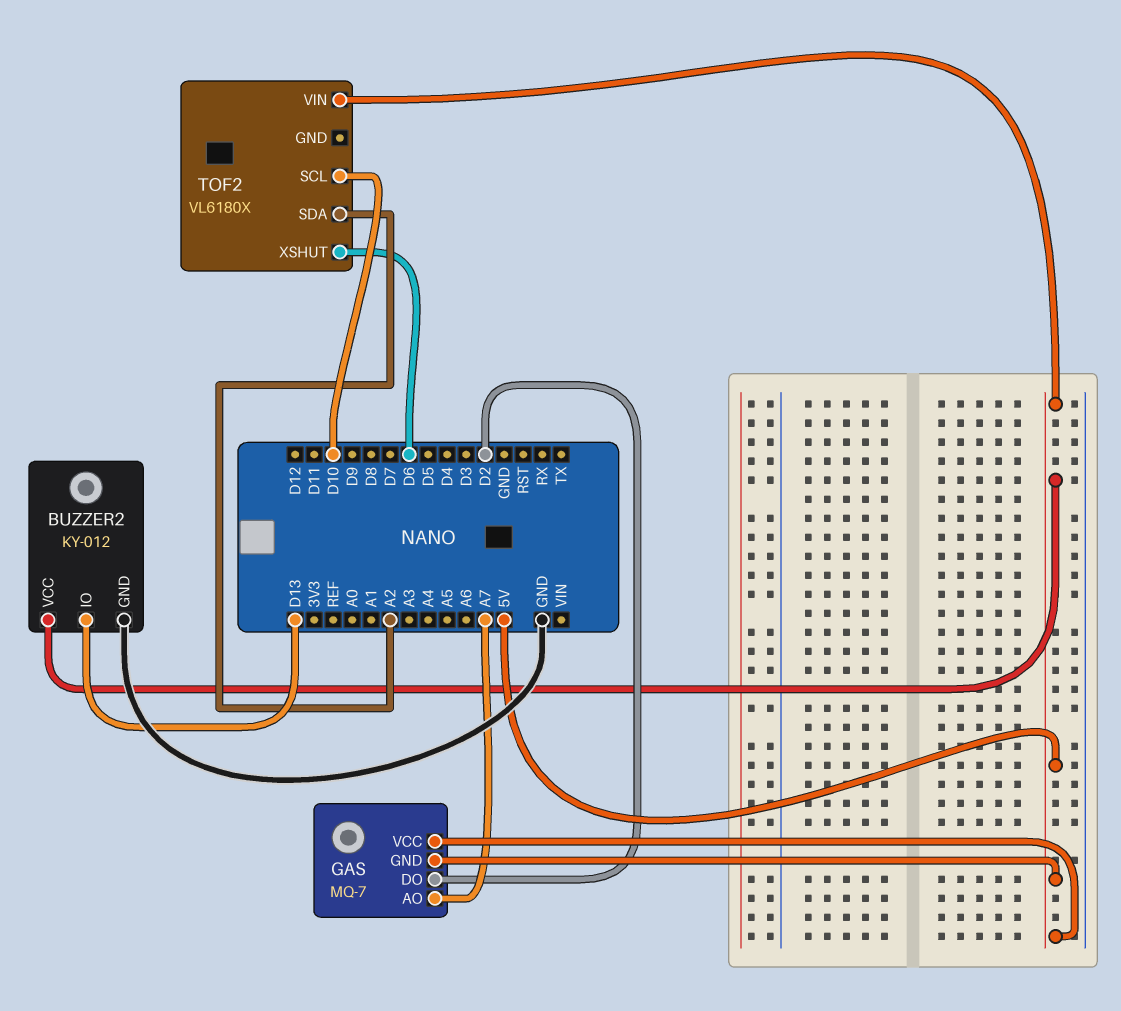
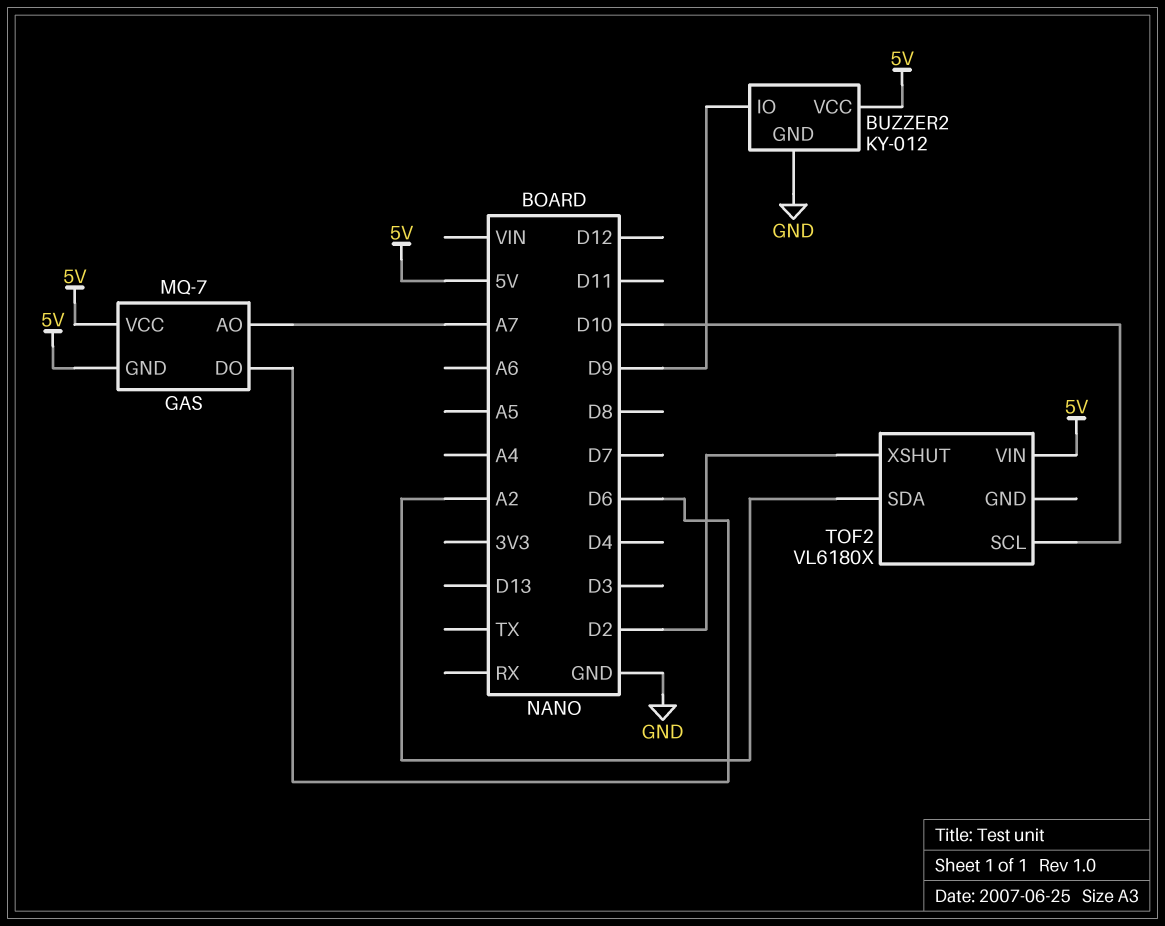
BUZZER2 pin IO: D13 -> D9
GAS pin DO: D2 -> D6
TOF2 pin XSHUT: D6 -> D2

